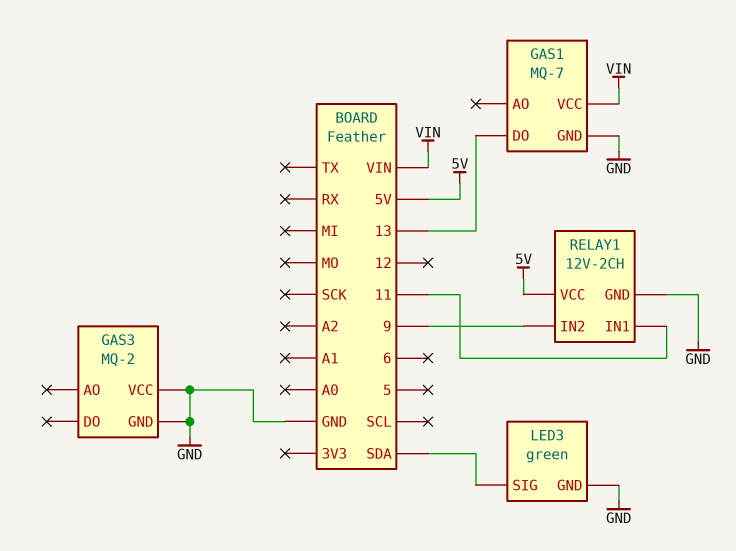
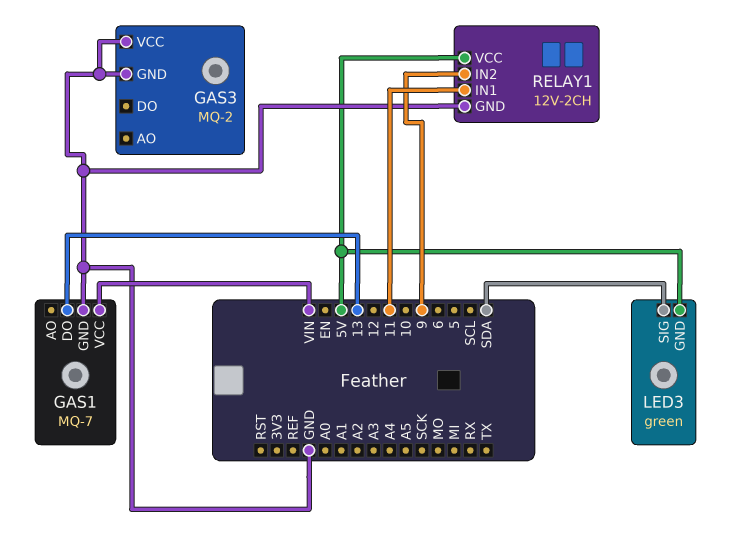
LED3 pin GND: GND -> 5V

